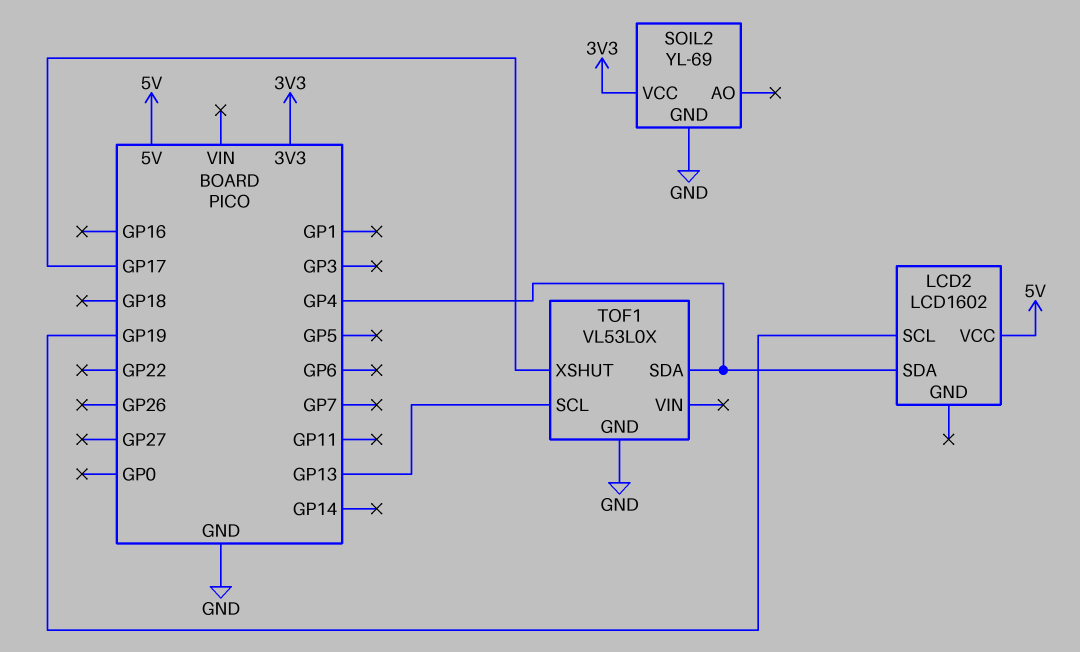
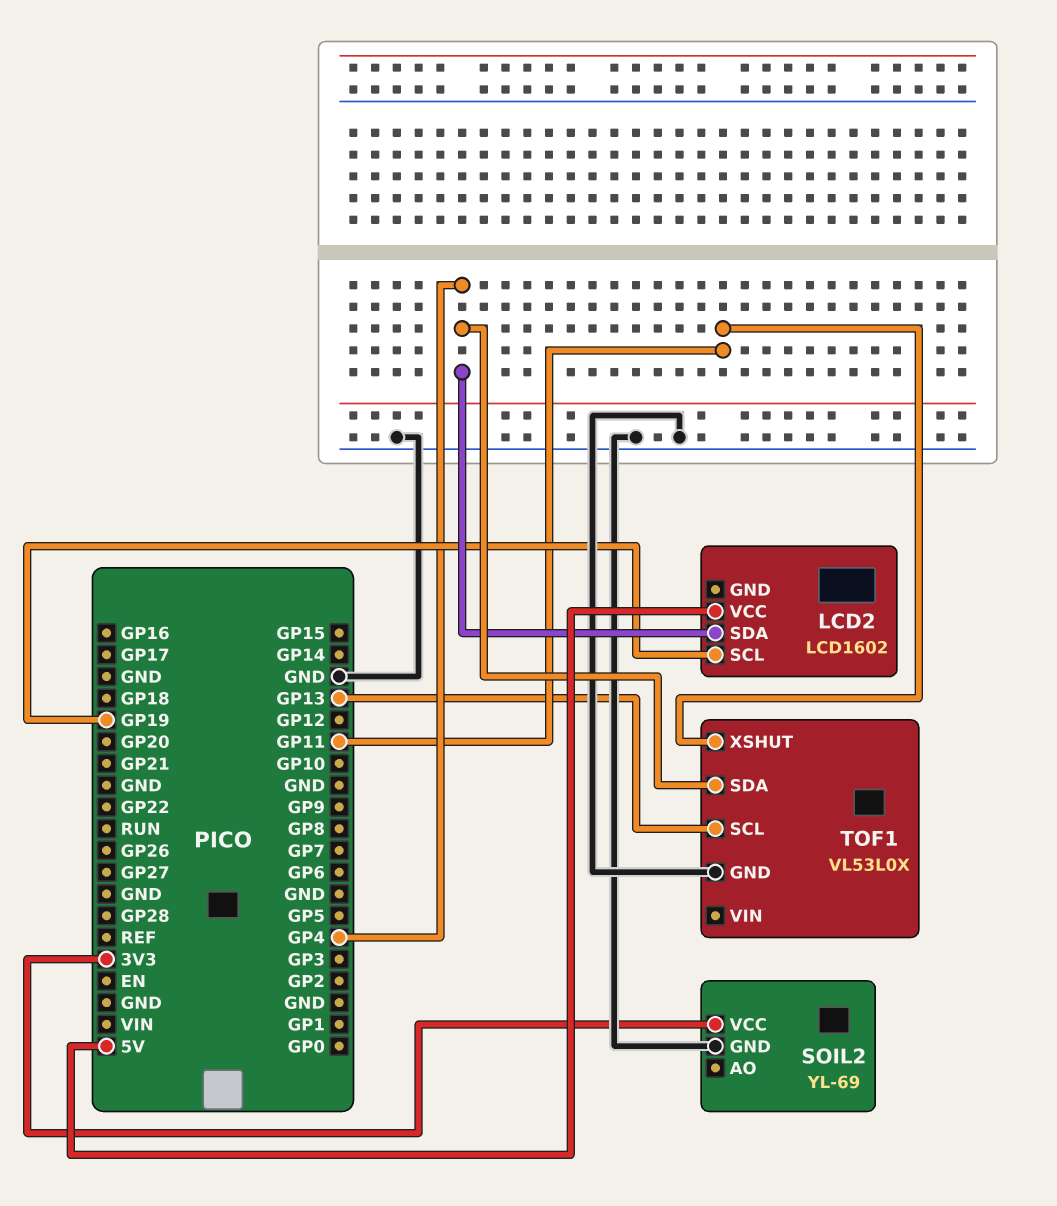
TOF1 pin XSHUT: GP17 -> GP11

